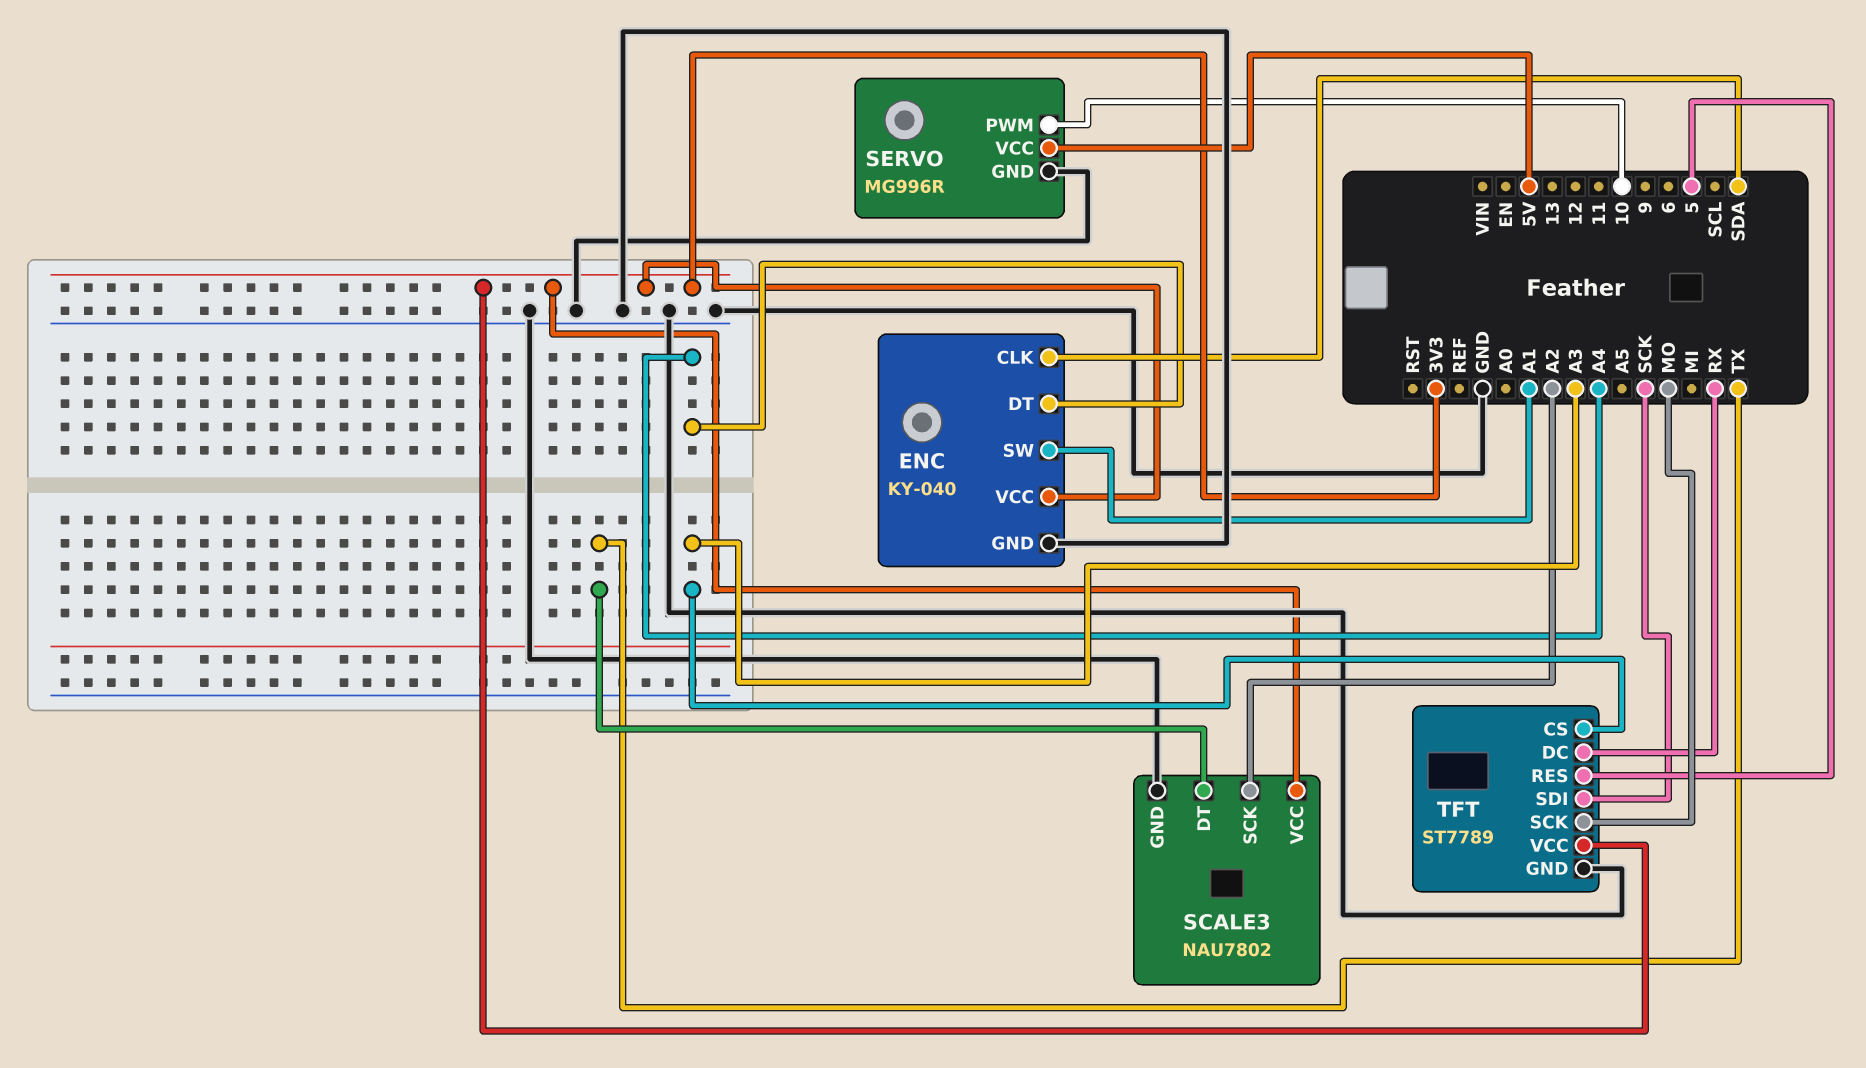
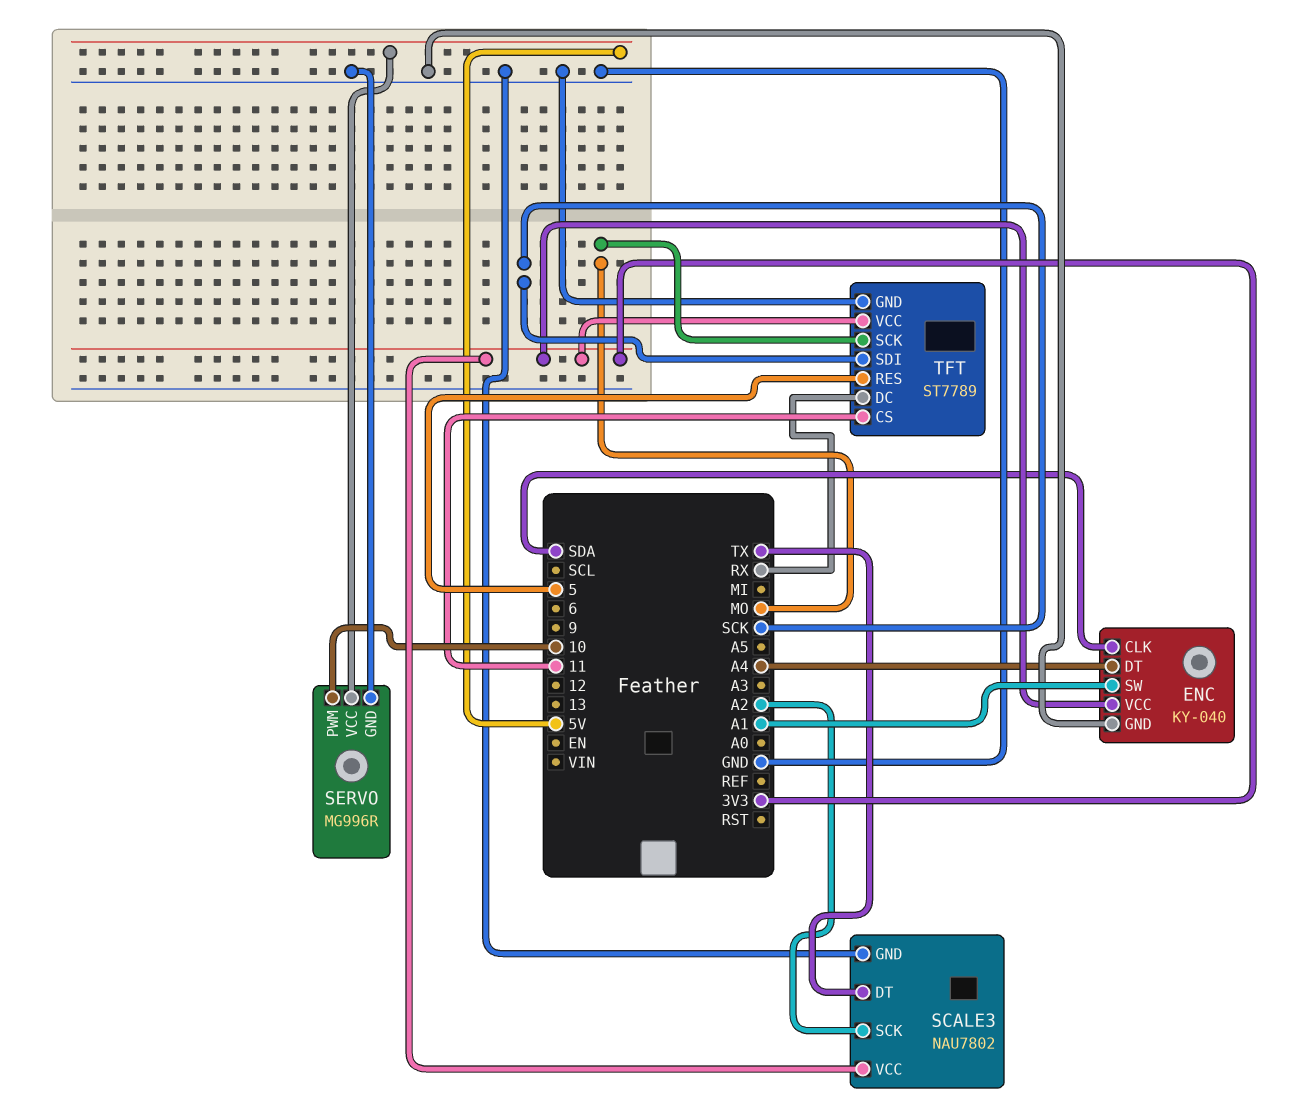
TFT pin CS: A3 -> 11

